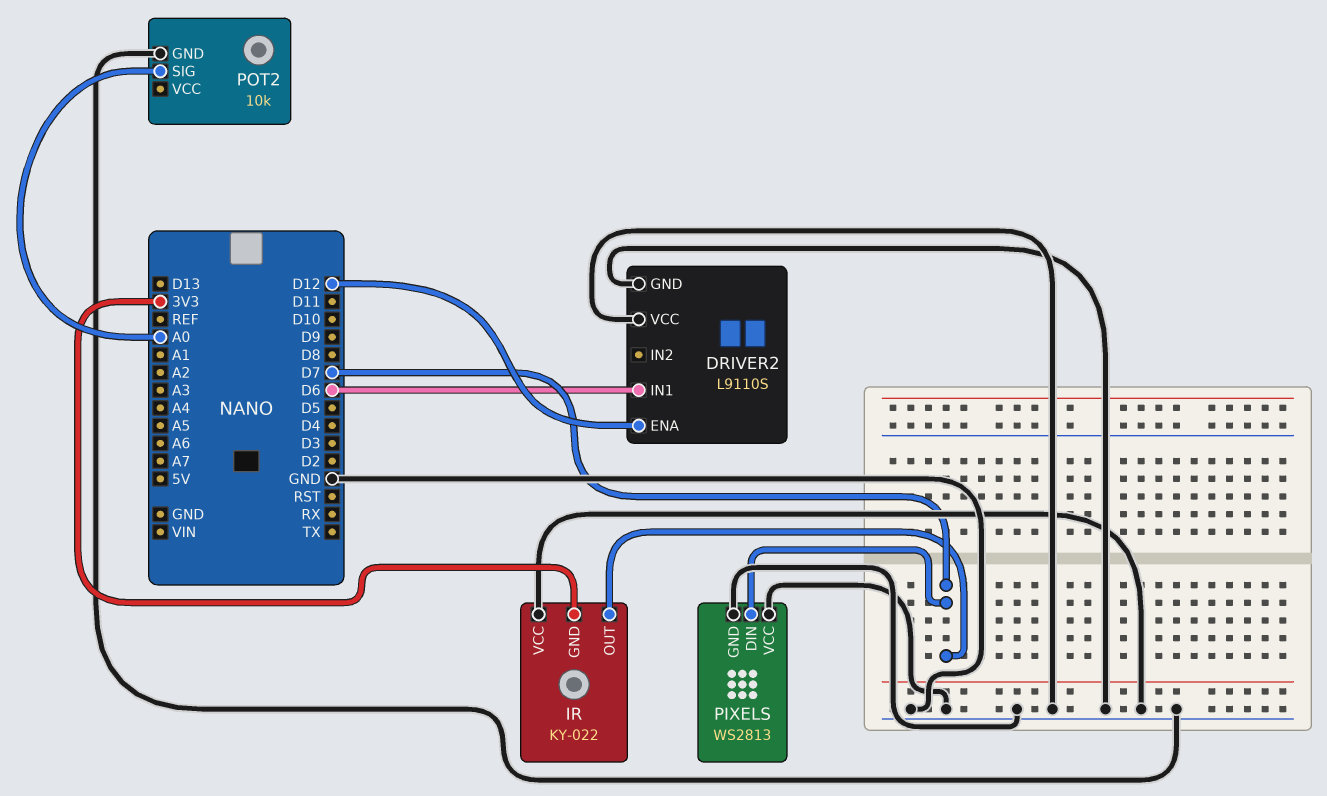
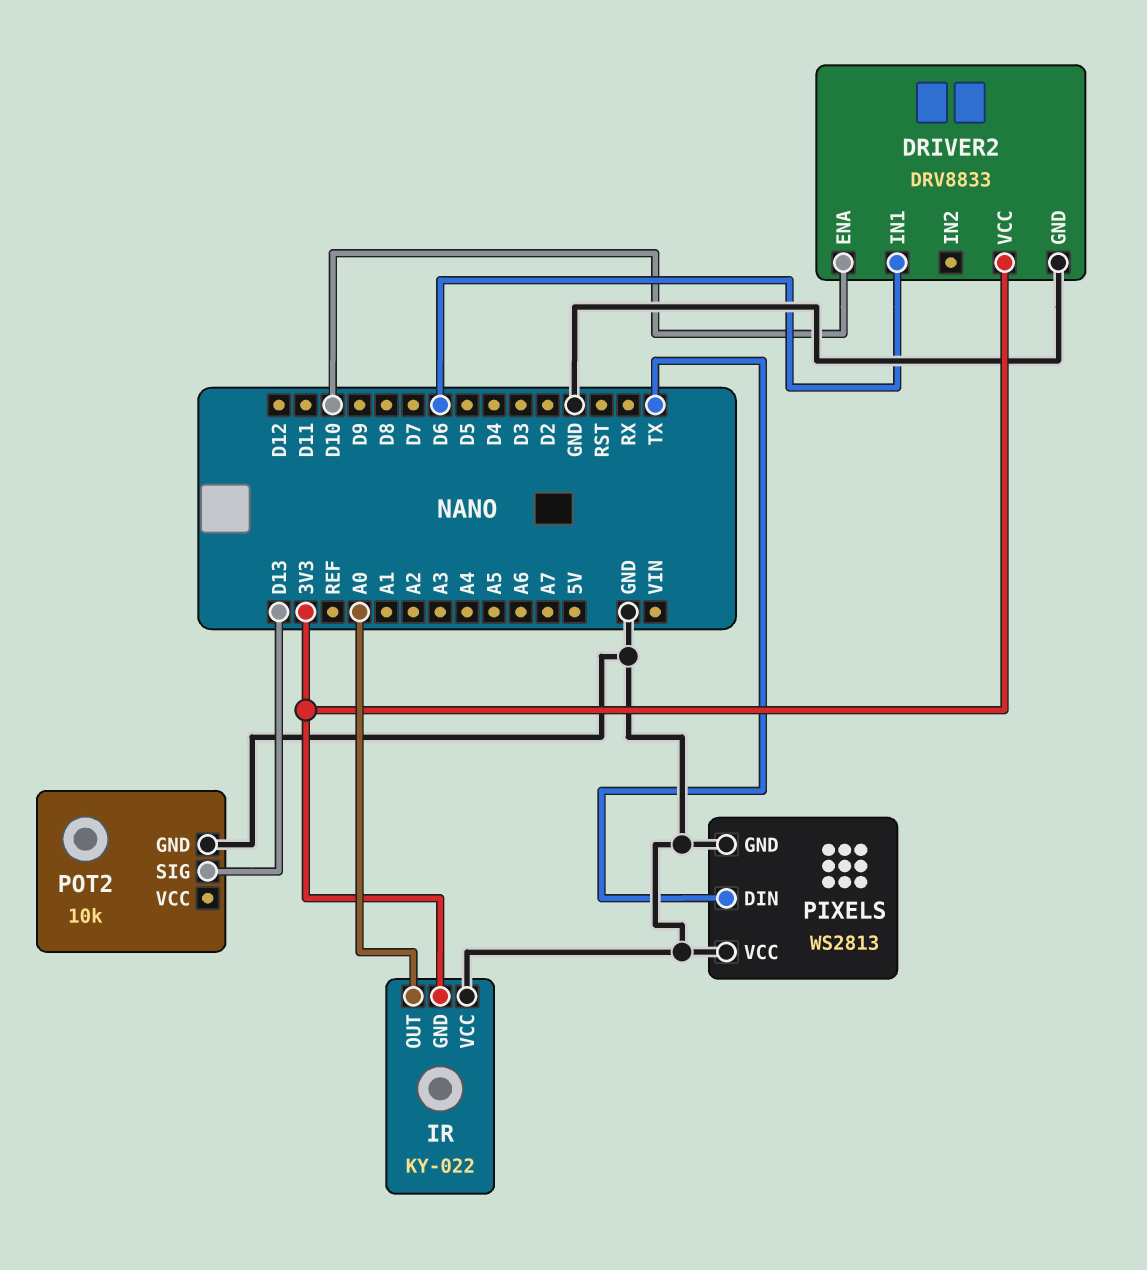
DRIVER2: L9110S -> DRV8833
DRIVER2 pin ENA: D12 -> D10
DRIVER2 pin VCC: GND -> 3V3
IR pin OUT: D7 -> A0
PIXELS pin DIN: D7 -> TX
POT2 pin SIG: A0 -> D13

